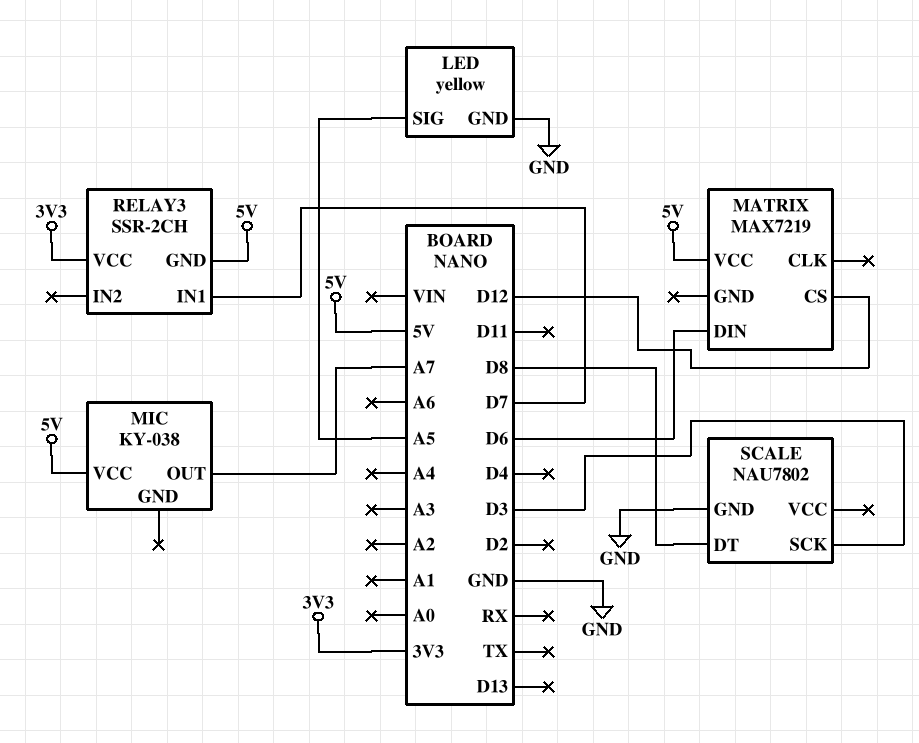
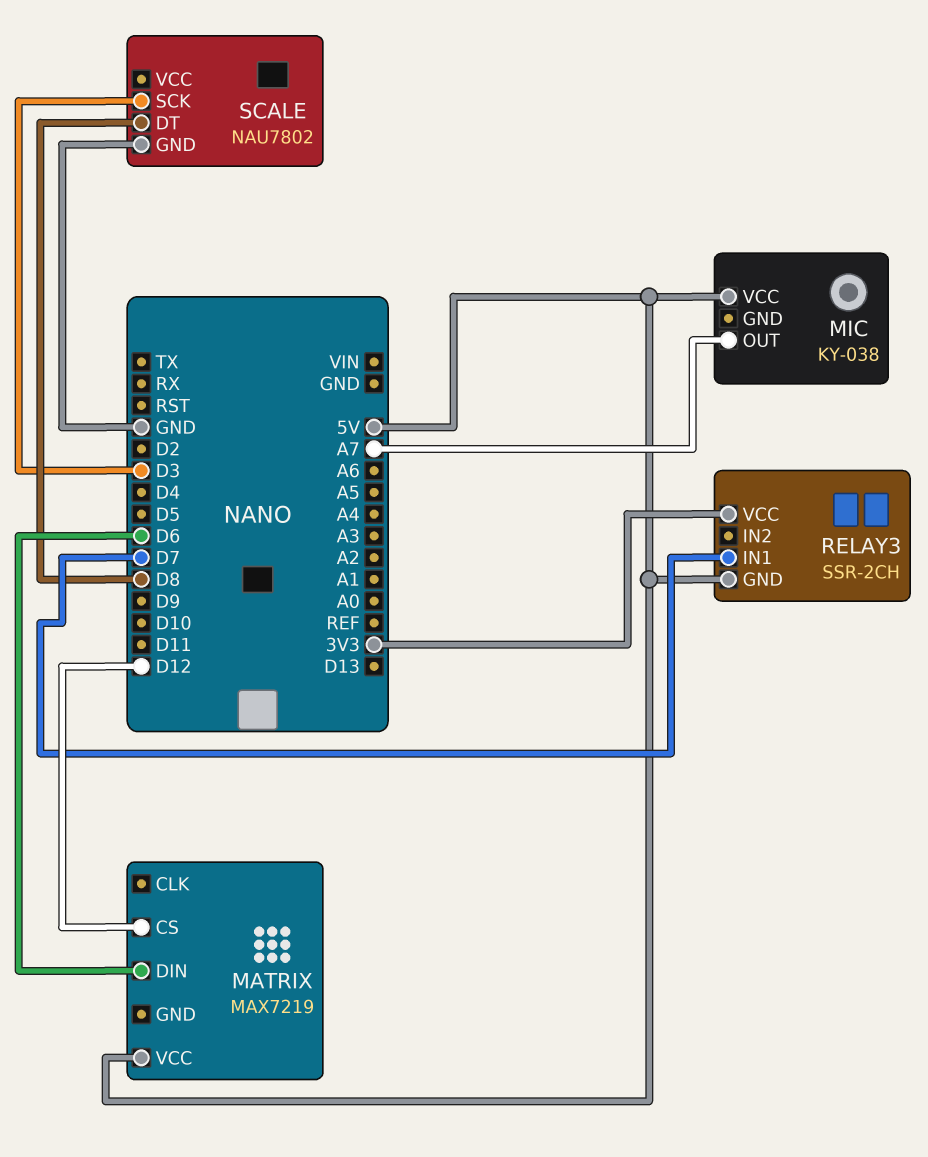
LED: yellow -> none
LED pin GND: GND -> none
LED pin SIG: A5 -> none

